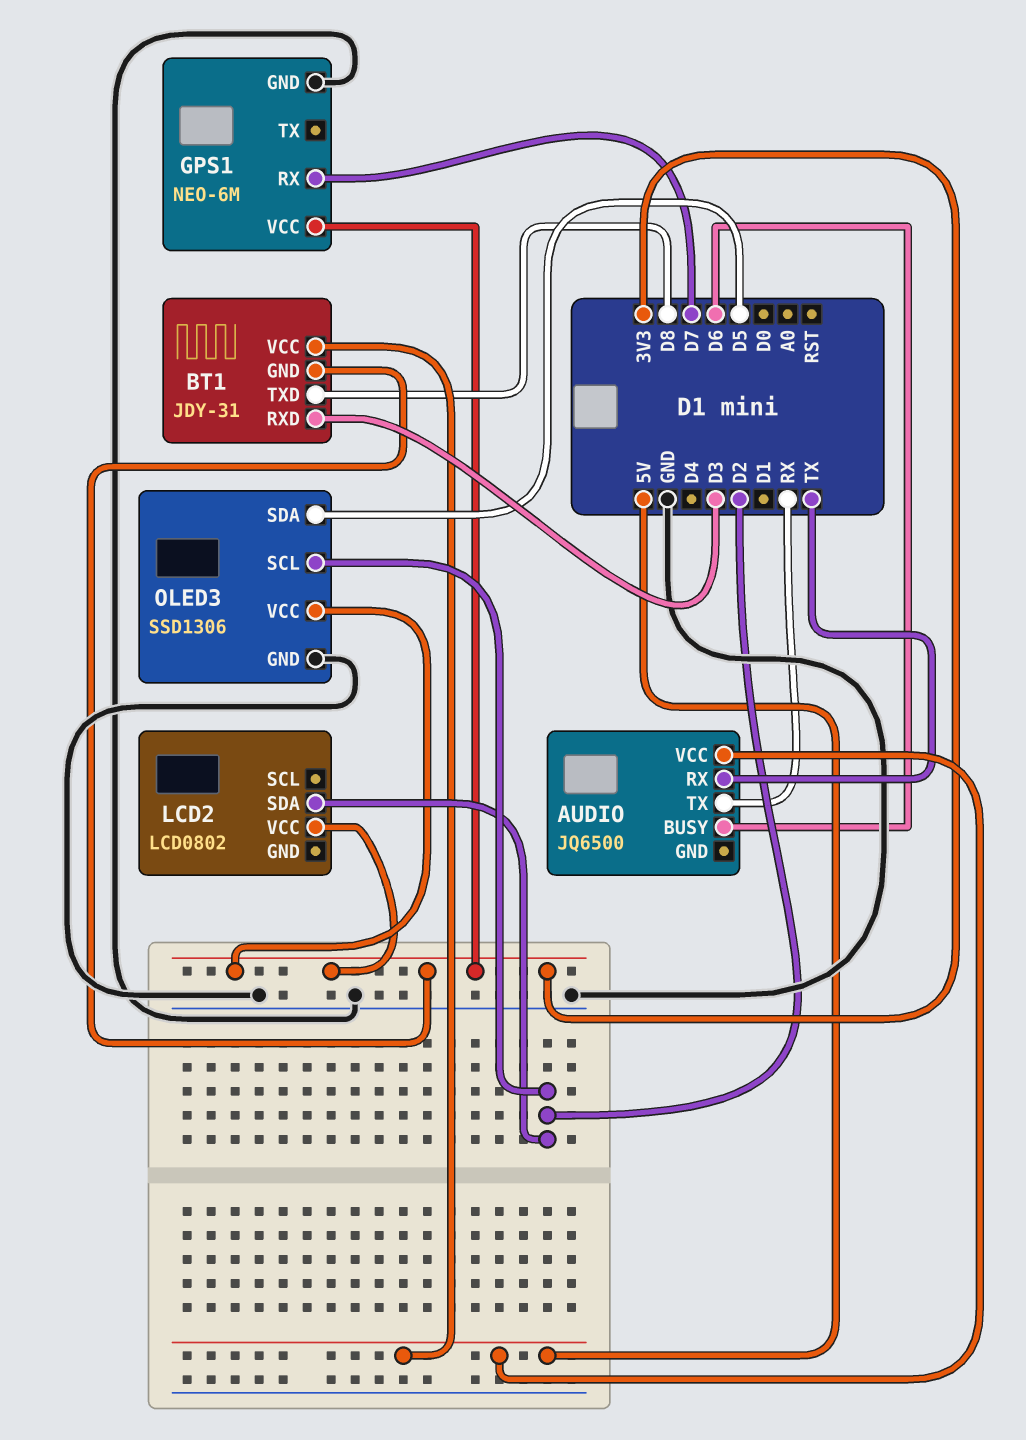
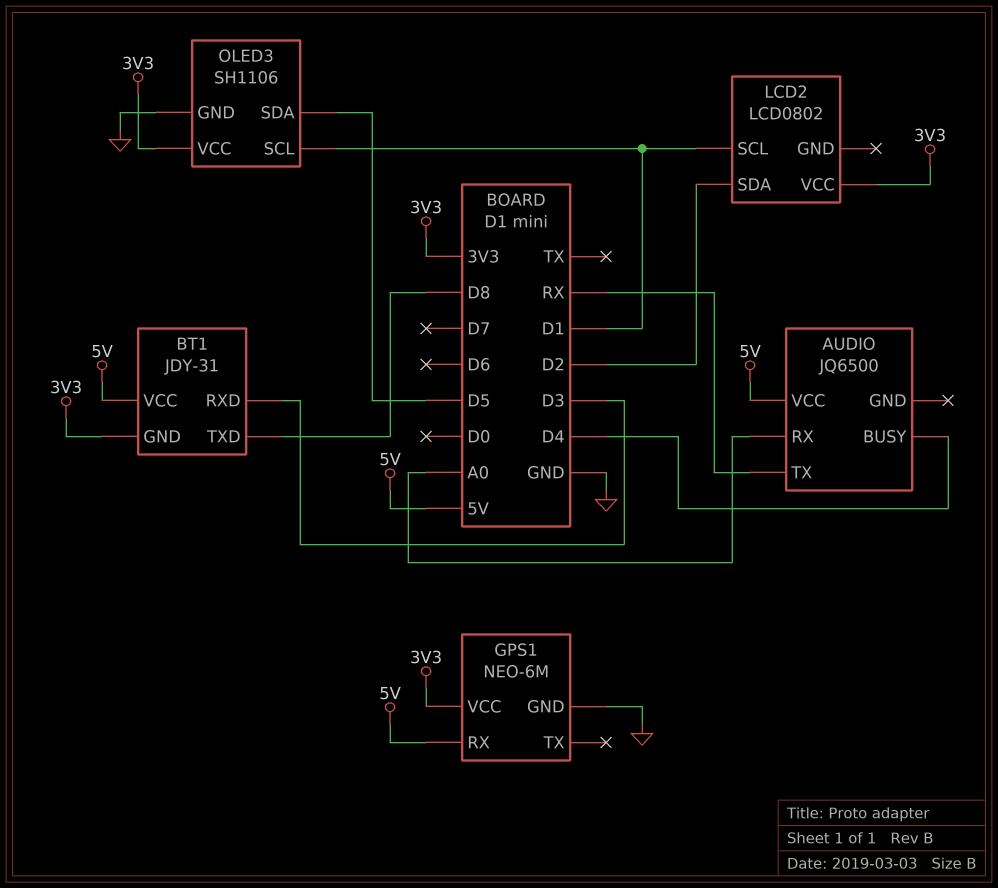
AUDIO pin BUSY: D6 -> D4
AUDIO pin RX: TX -> A0
GPS1 pin RX: D7 -> 5V
LCD2 pin SCL: none -> D1
OLED3: SSD1306 -> SH1106
OLED3 pin SCL: D2 -> D1

